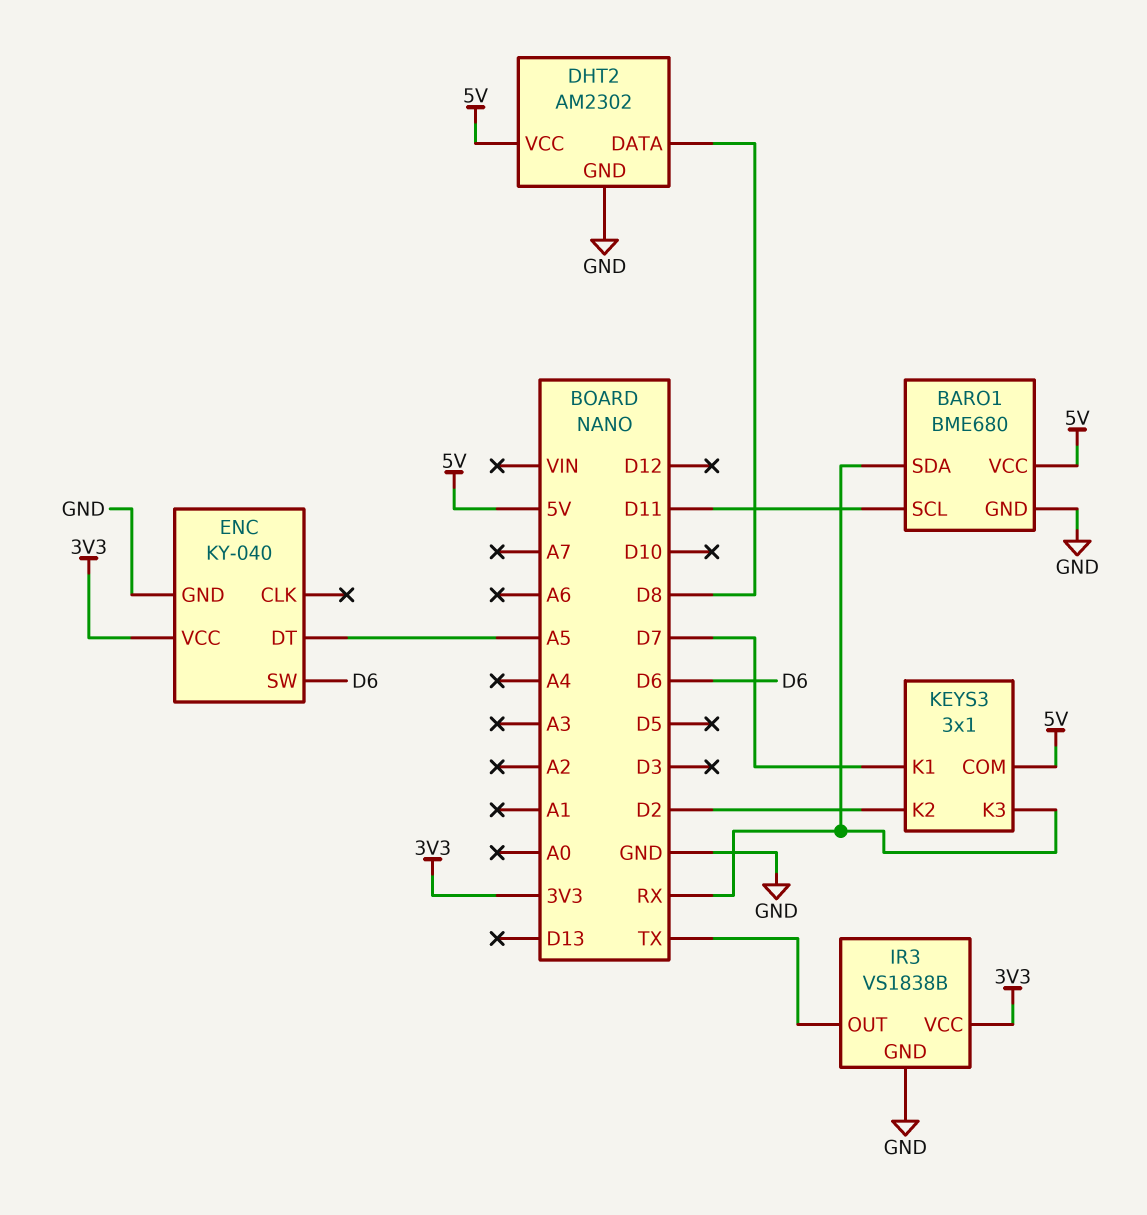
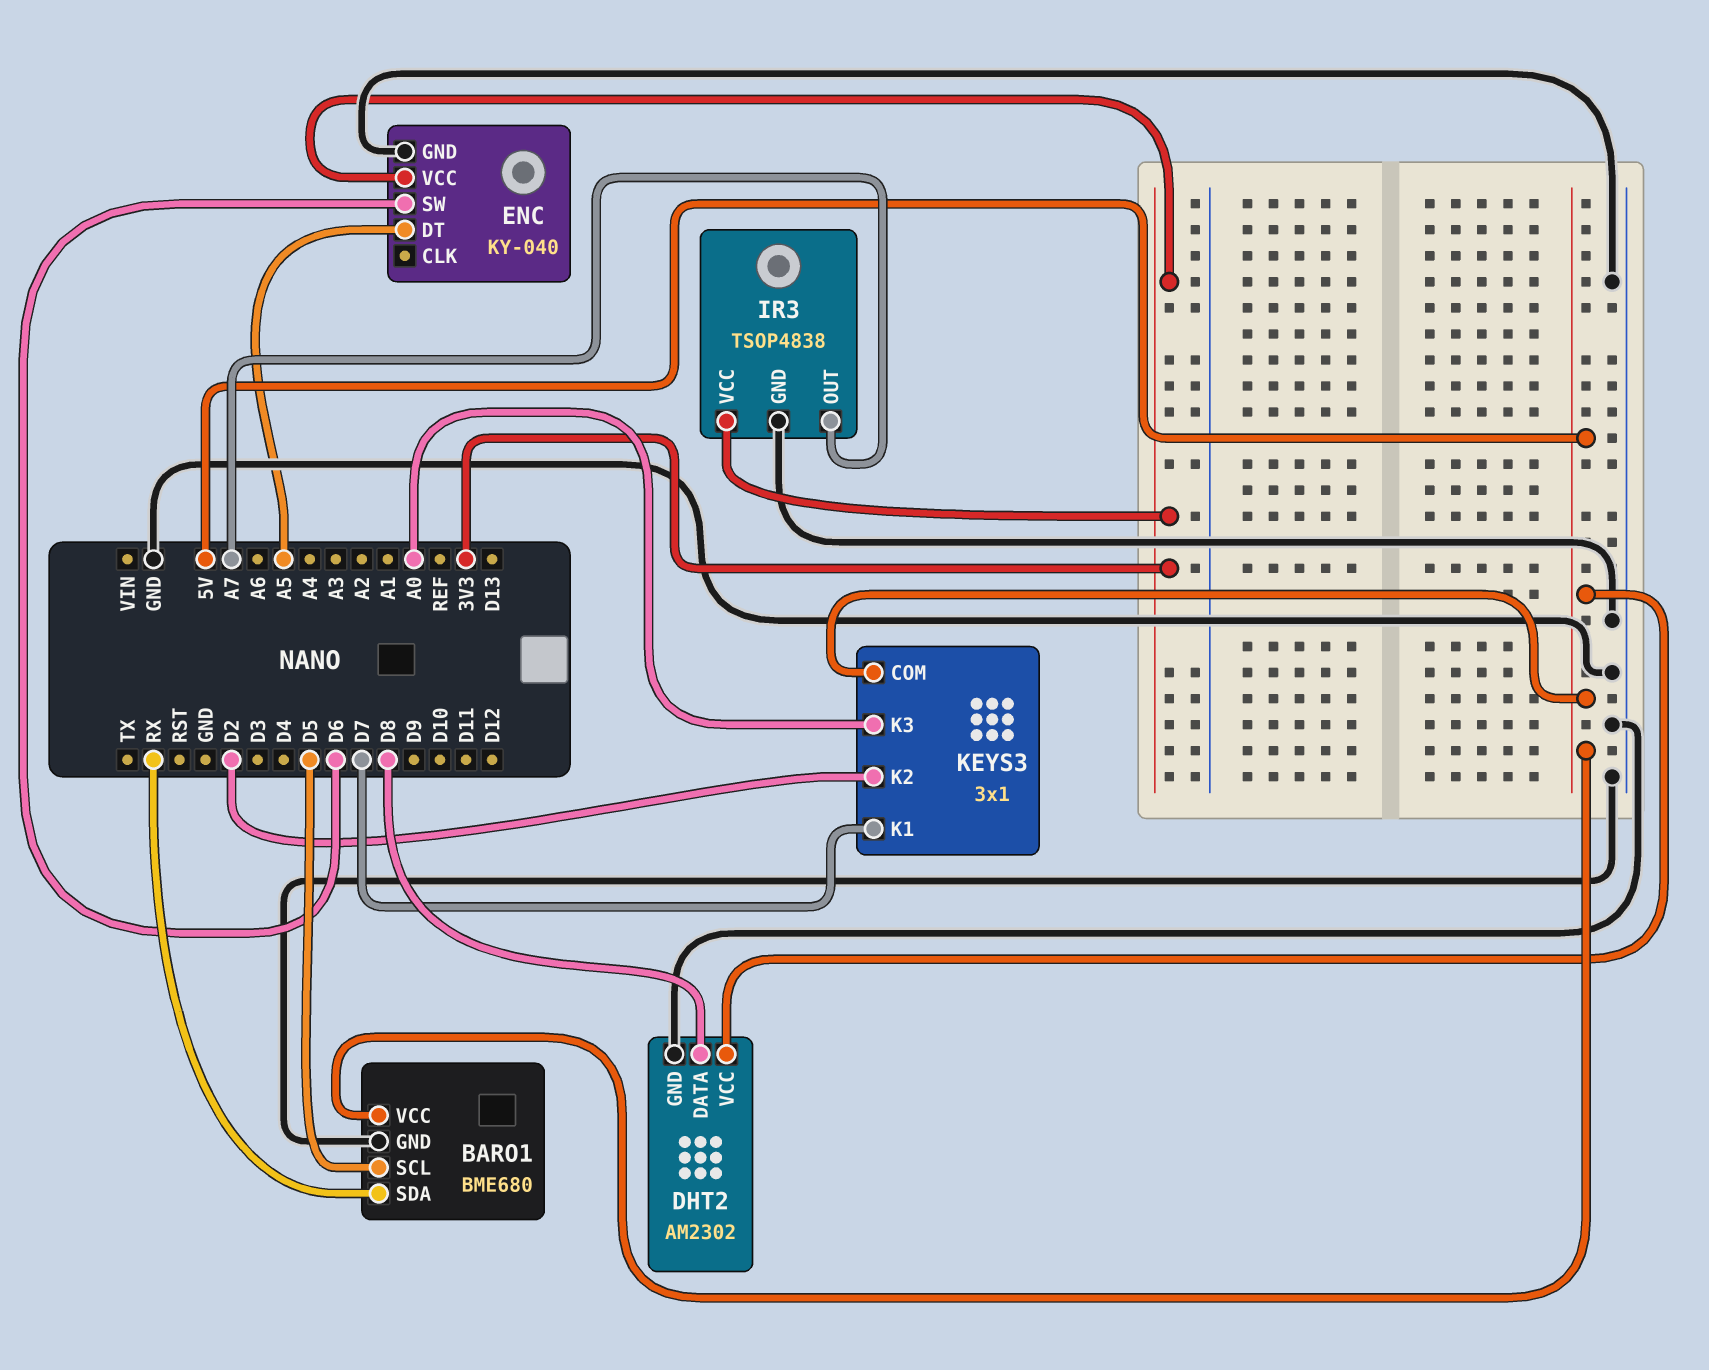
BARO1 pin SCL: D11 -> D5
IR3: VS1838B -> TSOP4838
IR3 pin OUT: TX -> A7
KEYS3 pin K3: RX -> A0

